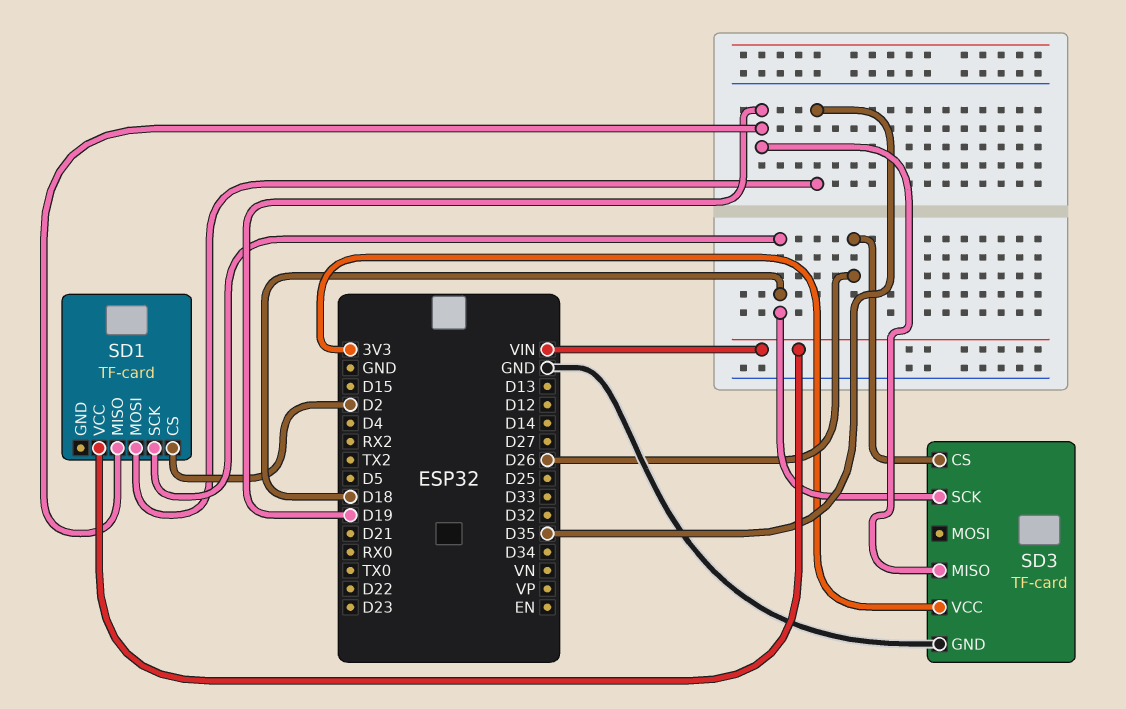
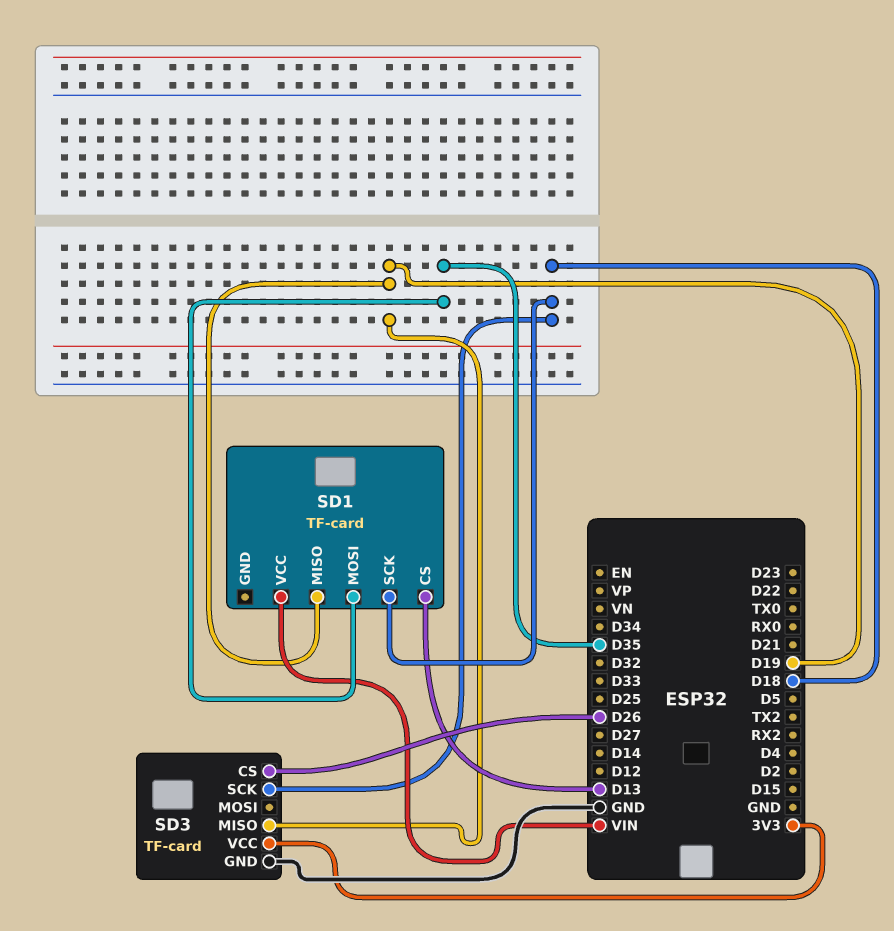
SD1 pin CS: D2 -> D13

